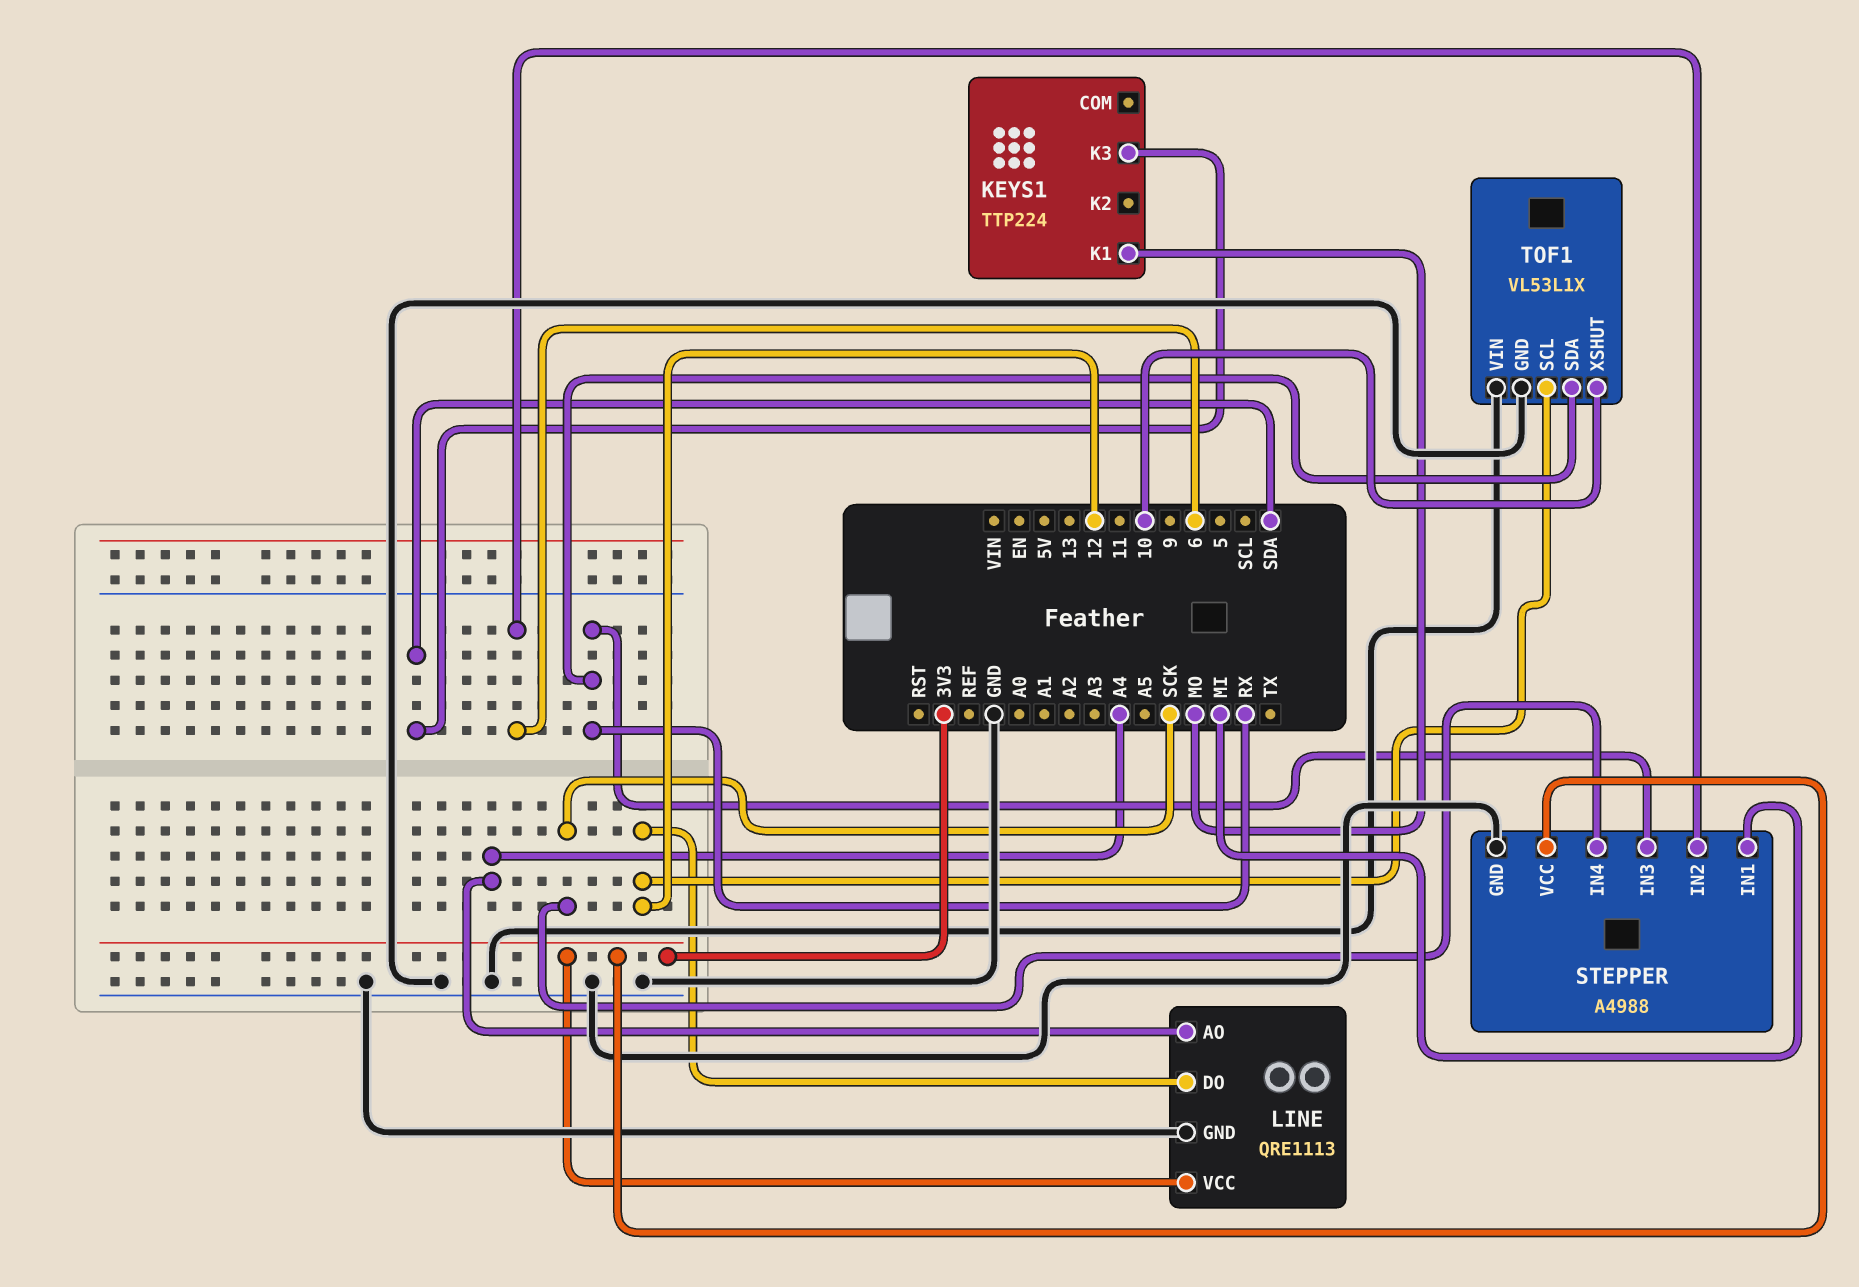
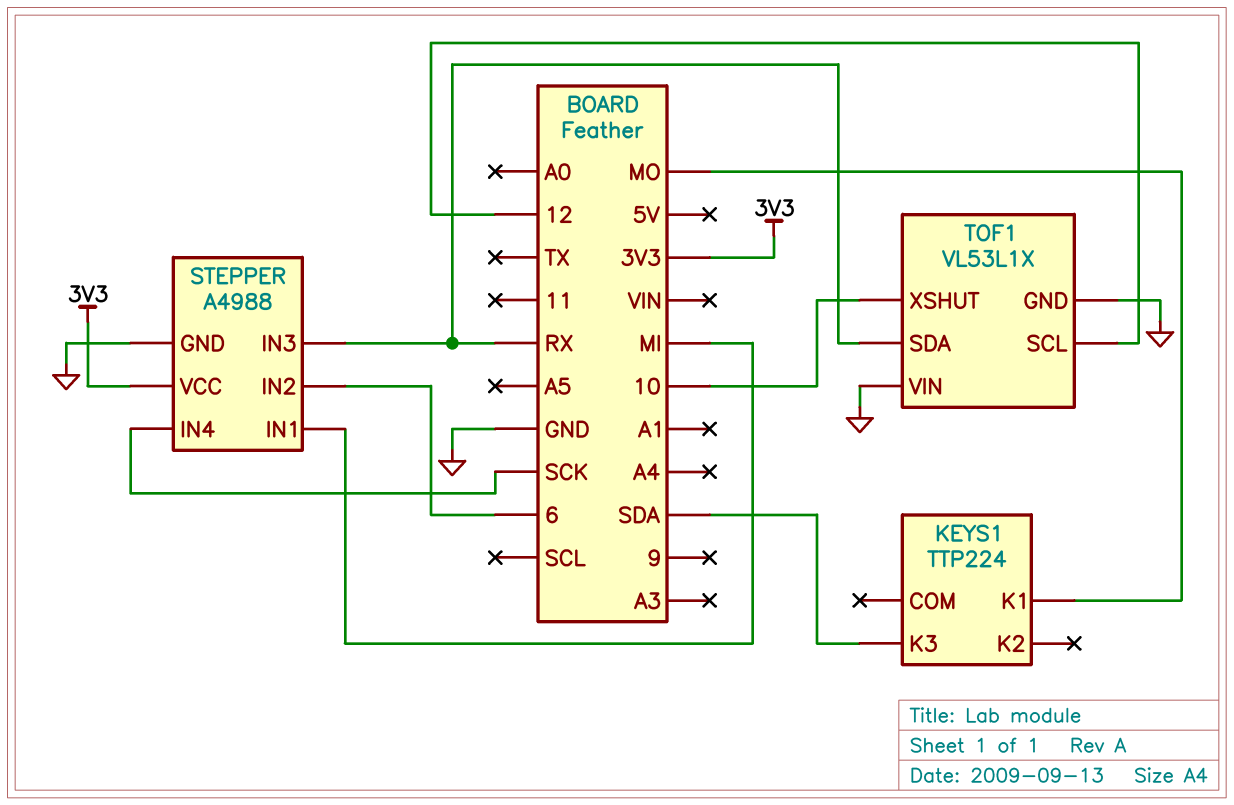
LINE: QRE1113 -> none
LINE pin AO: A4 -> none
LINE pin DO: 12 -> none
LINE pin GND: GND -> none
LINE pin VCC: 3V3 -> none

